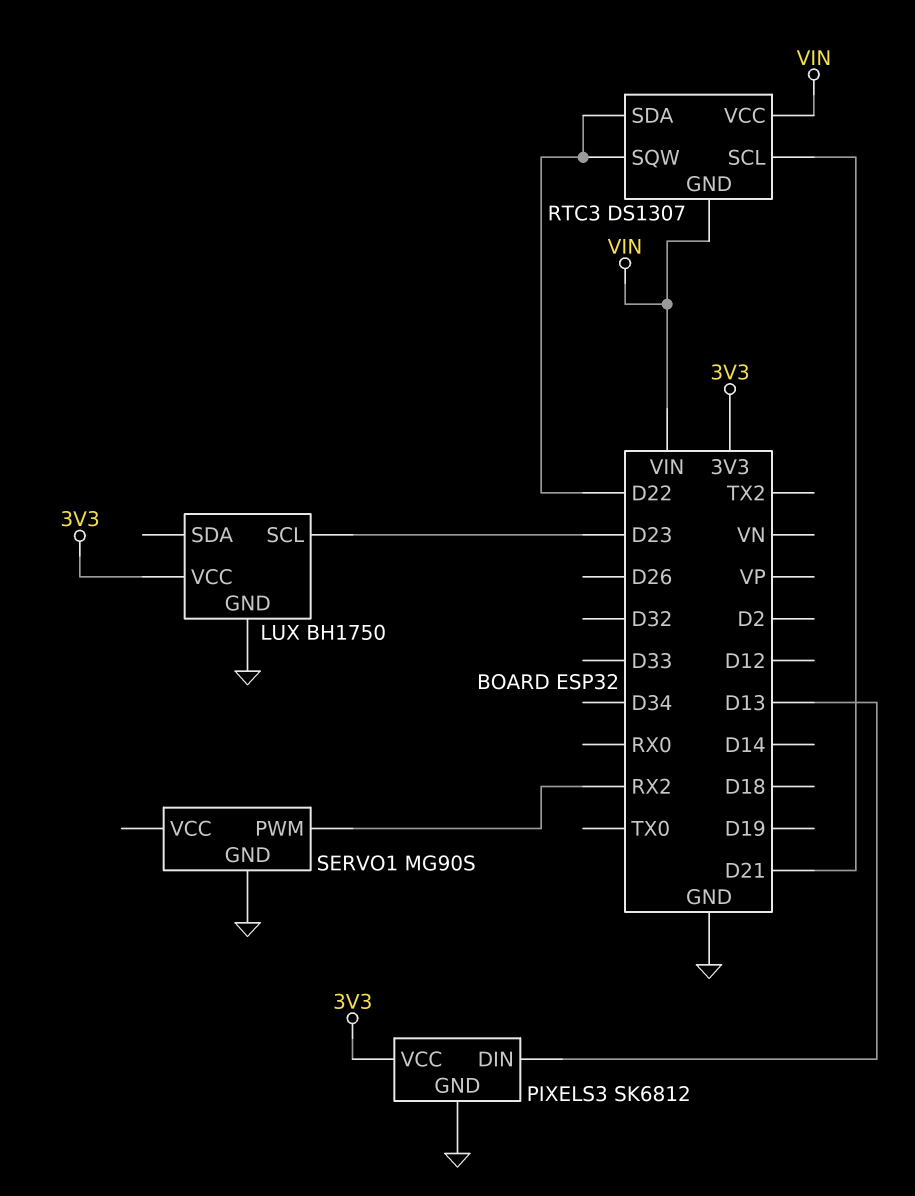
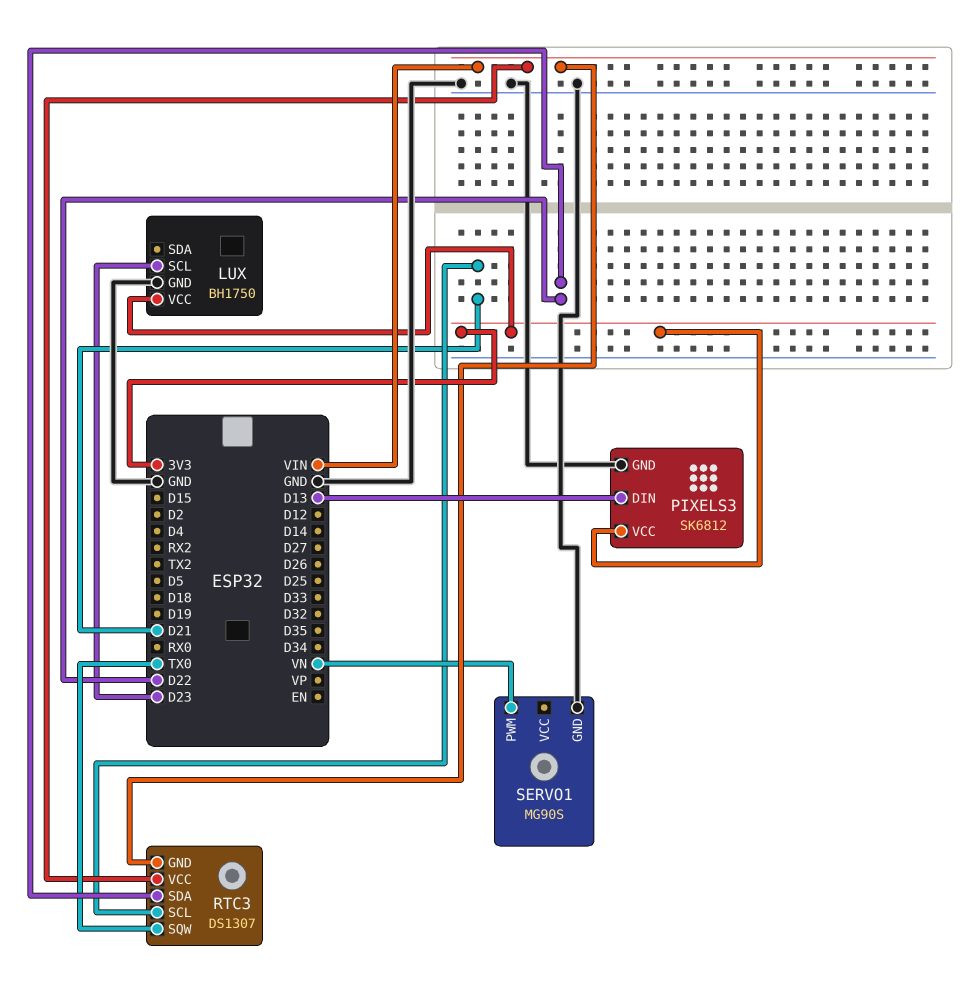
RTC3 pin SQW: D22 -> TX0
SERVO1 pin PWM: RX2 -> VN

